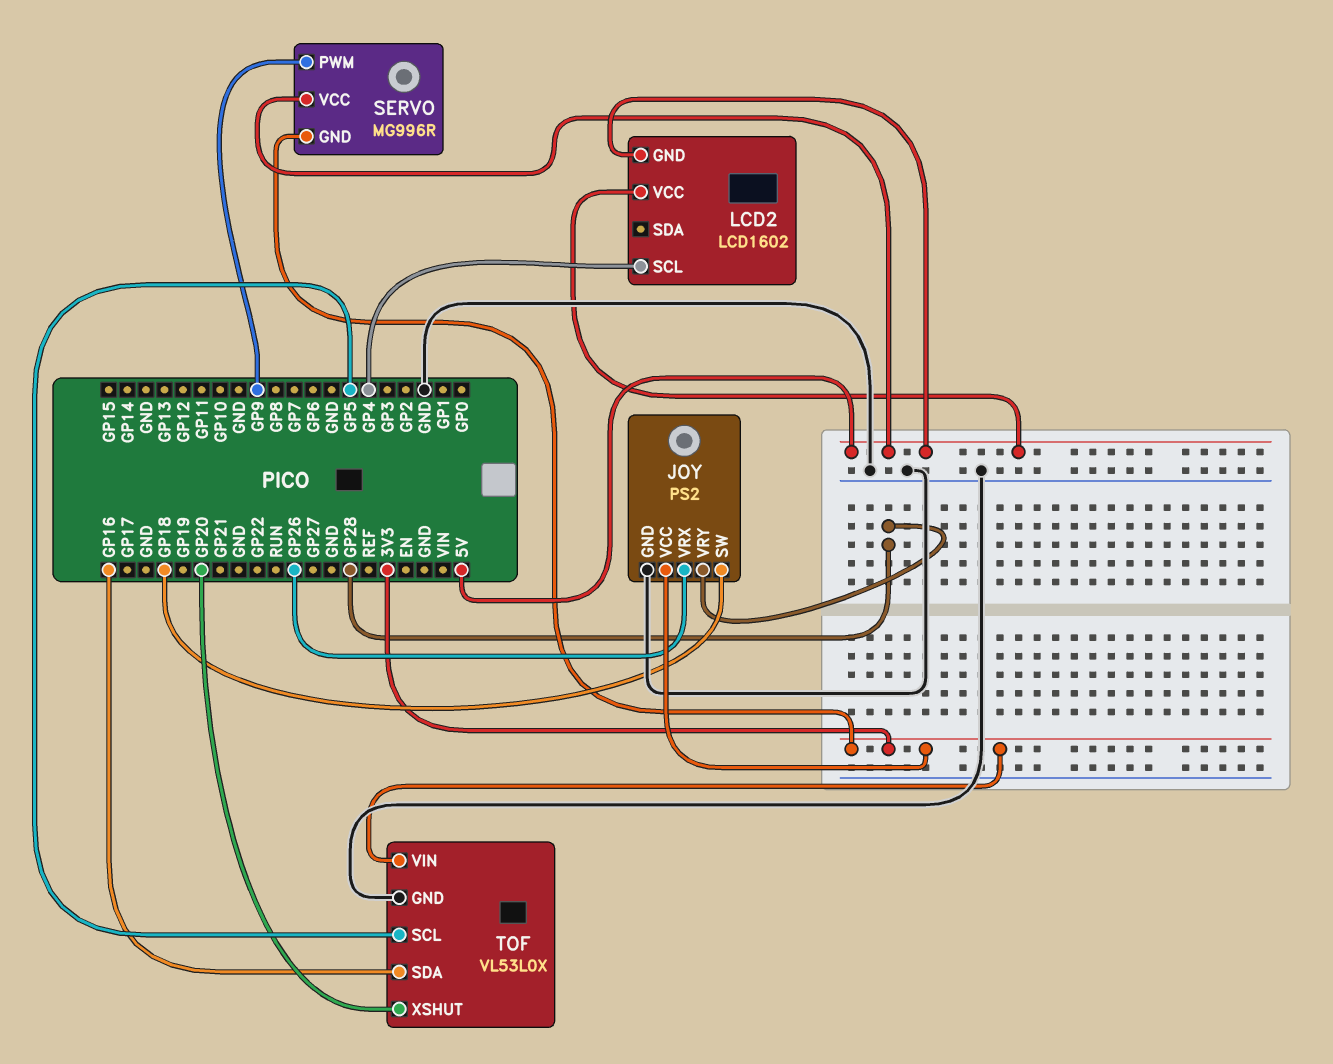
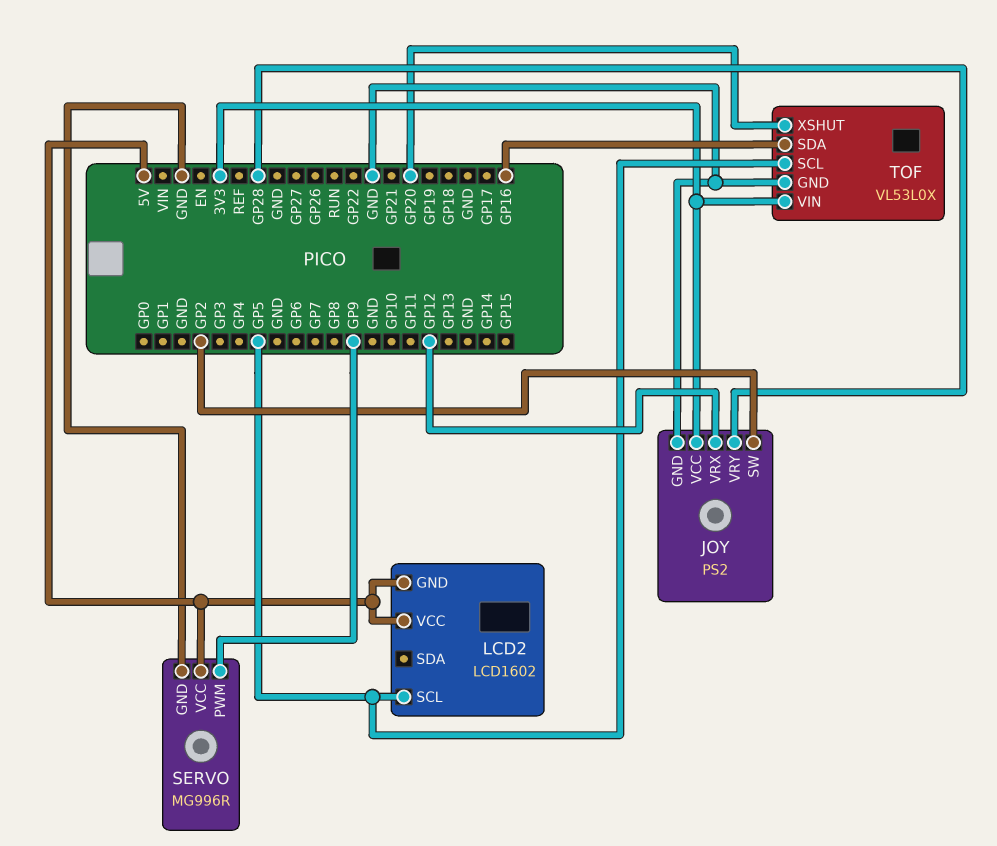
JOY pin SW: GP18 -> GP2
JOY pin VRX: GP26 -> GP12
LCD2 pin SCL: GP4 -> GP5
SERVO pin GND: 3V3 -> GND

